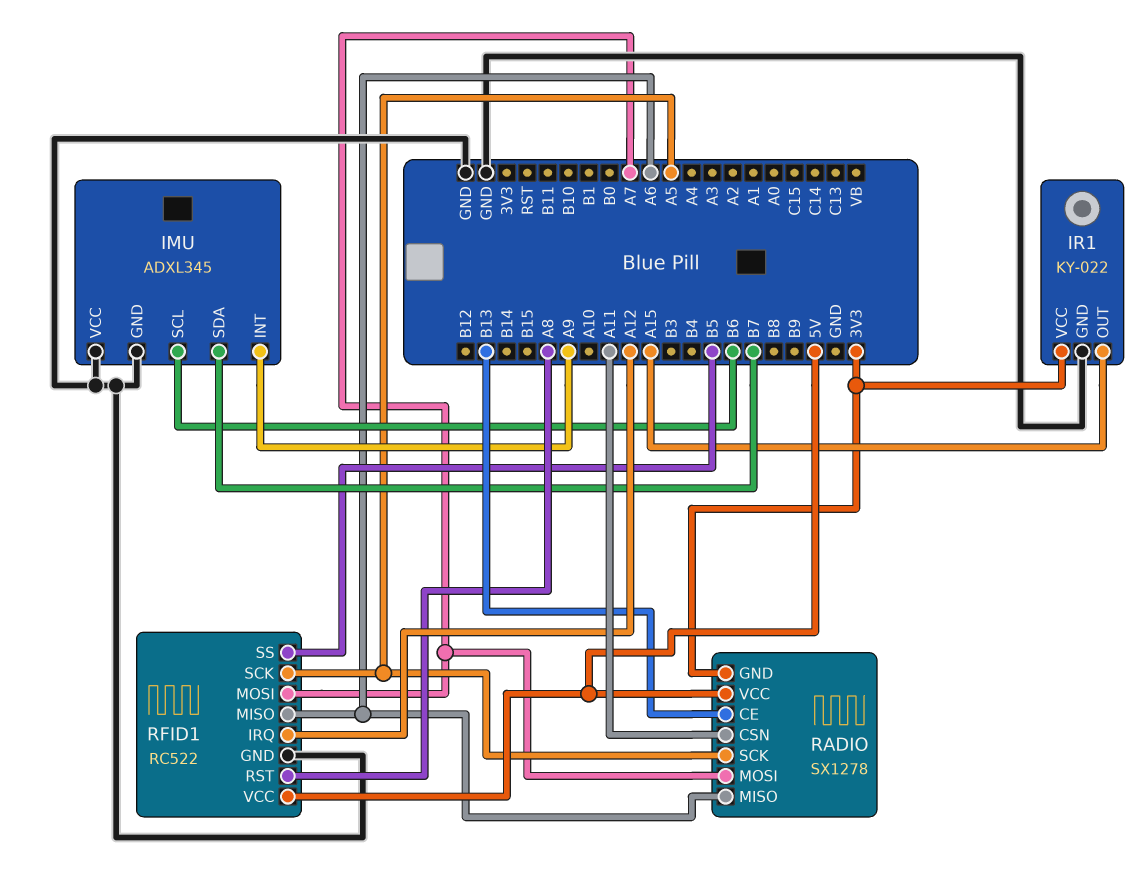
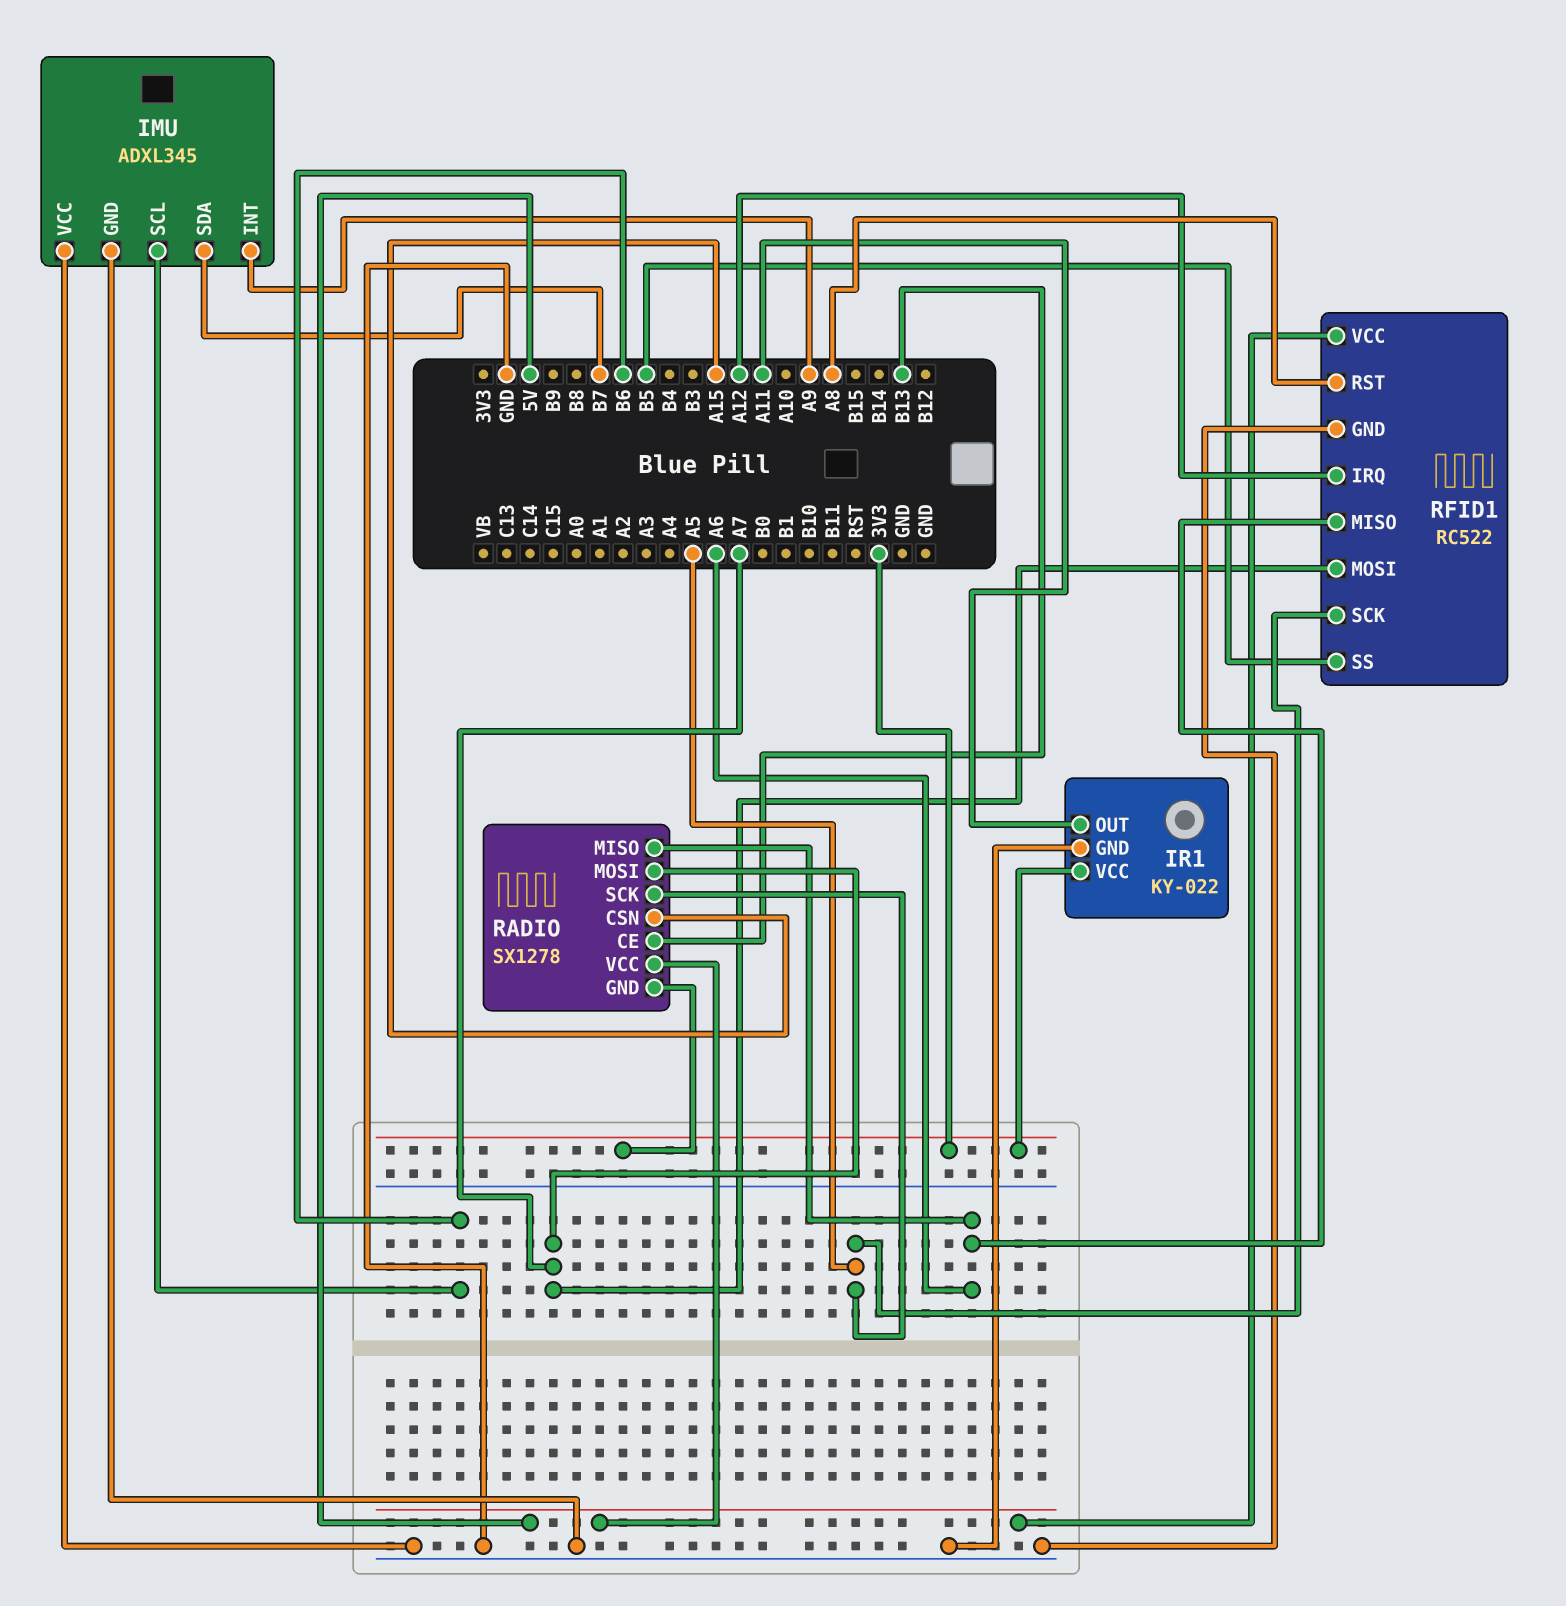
IR1 pin OUT: A15 -> A11
RADIO pin CSN: A11 -> A15

